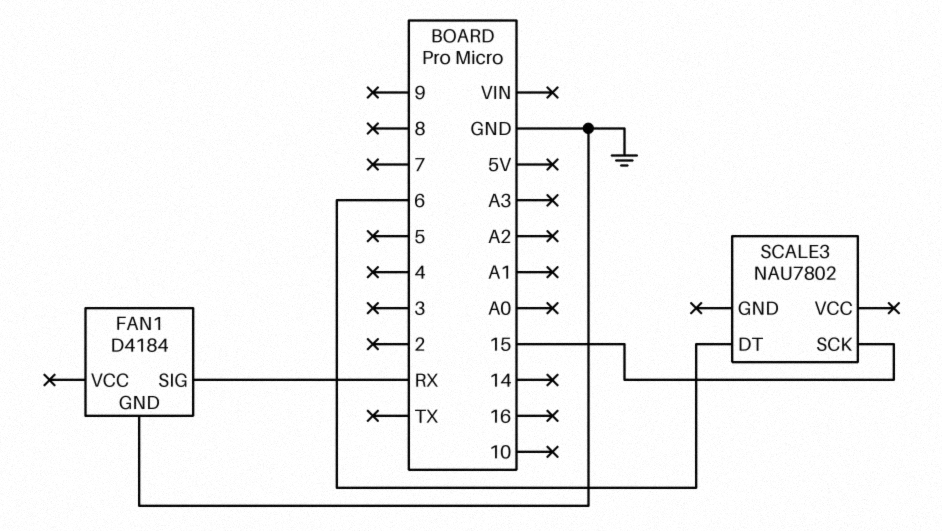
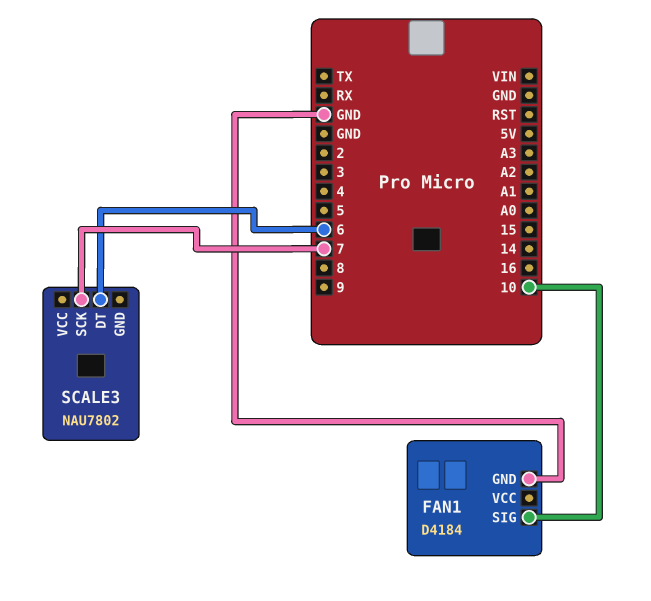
FAN1 pin SIG: RX -> 10
SCALE3 pin SCK: 15 -> 7

